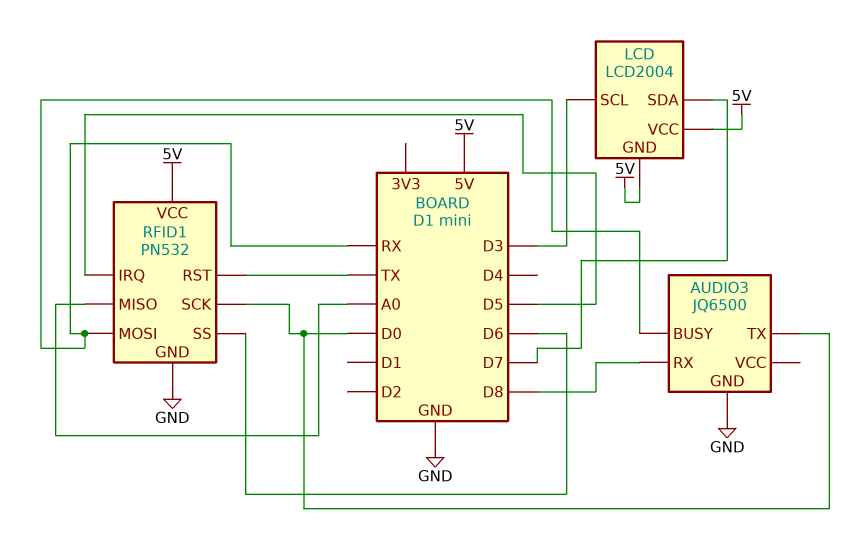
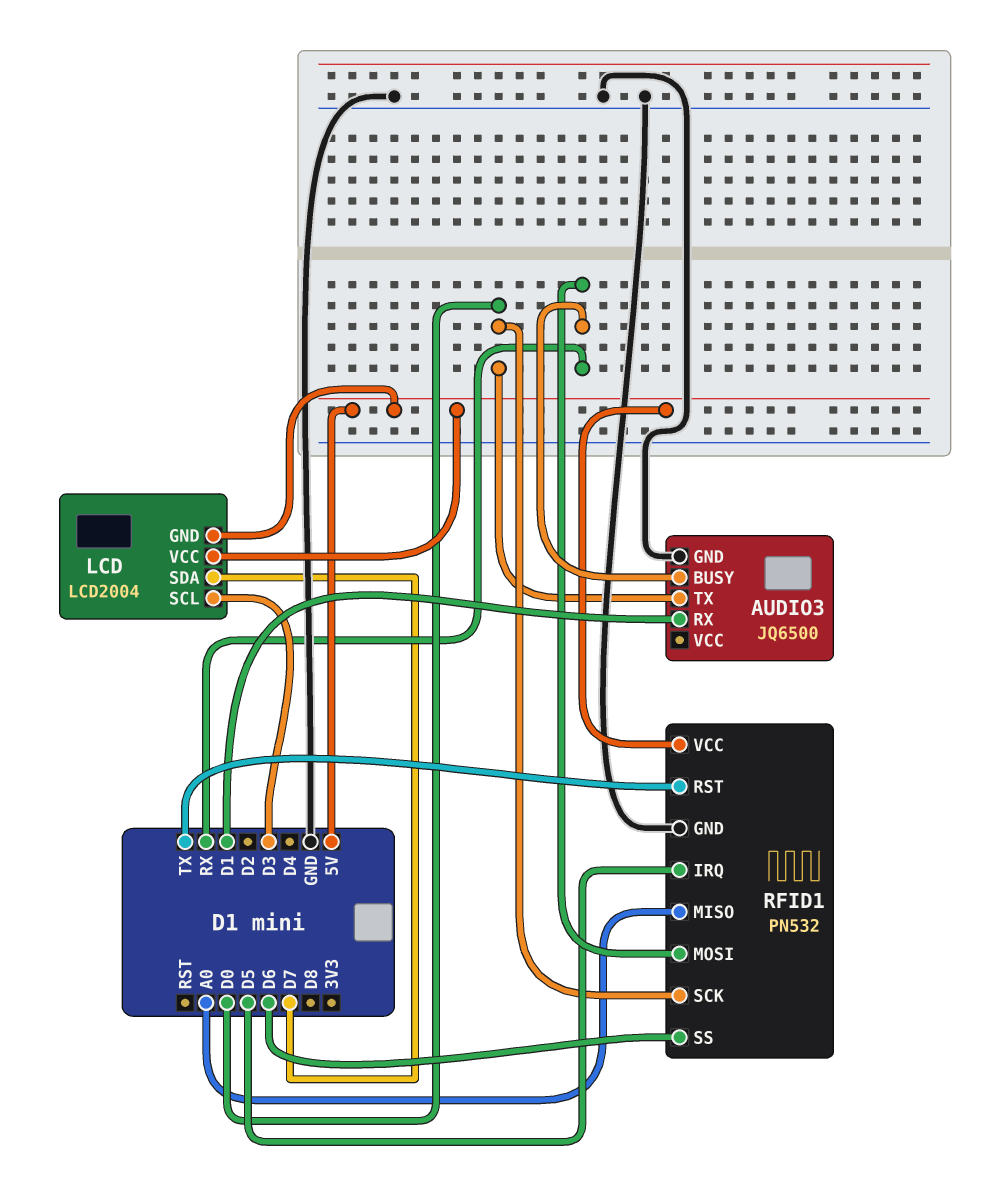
AUDIO3 pin RX: D8 -> D1

